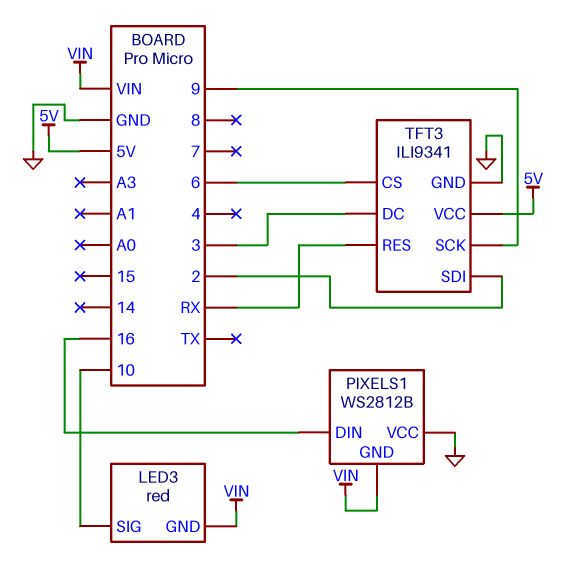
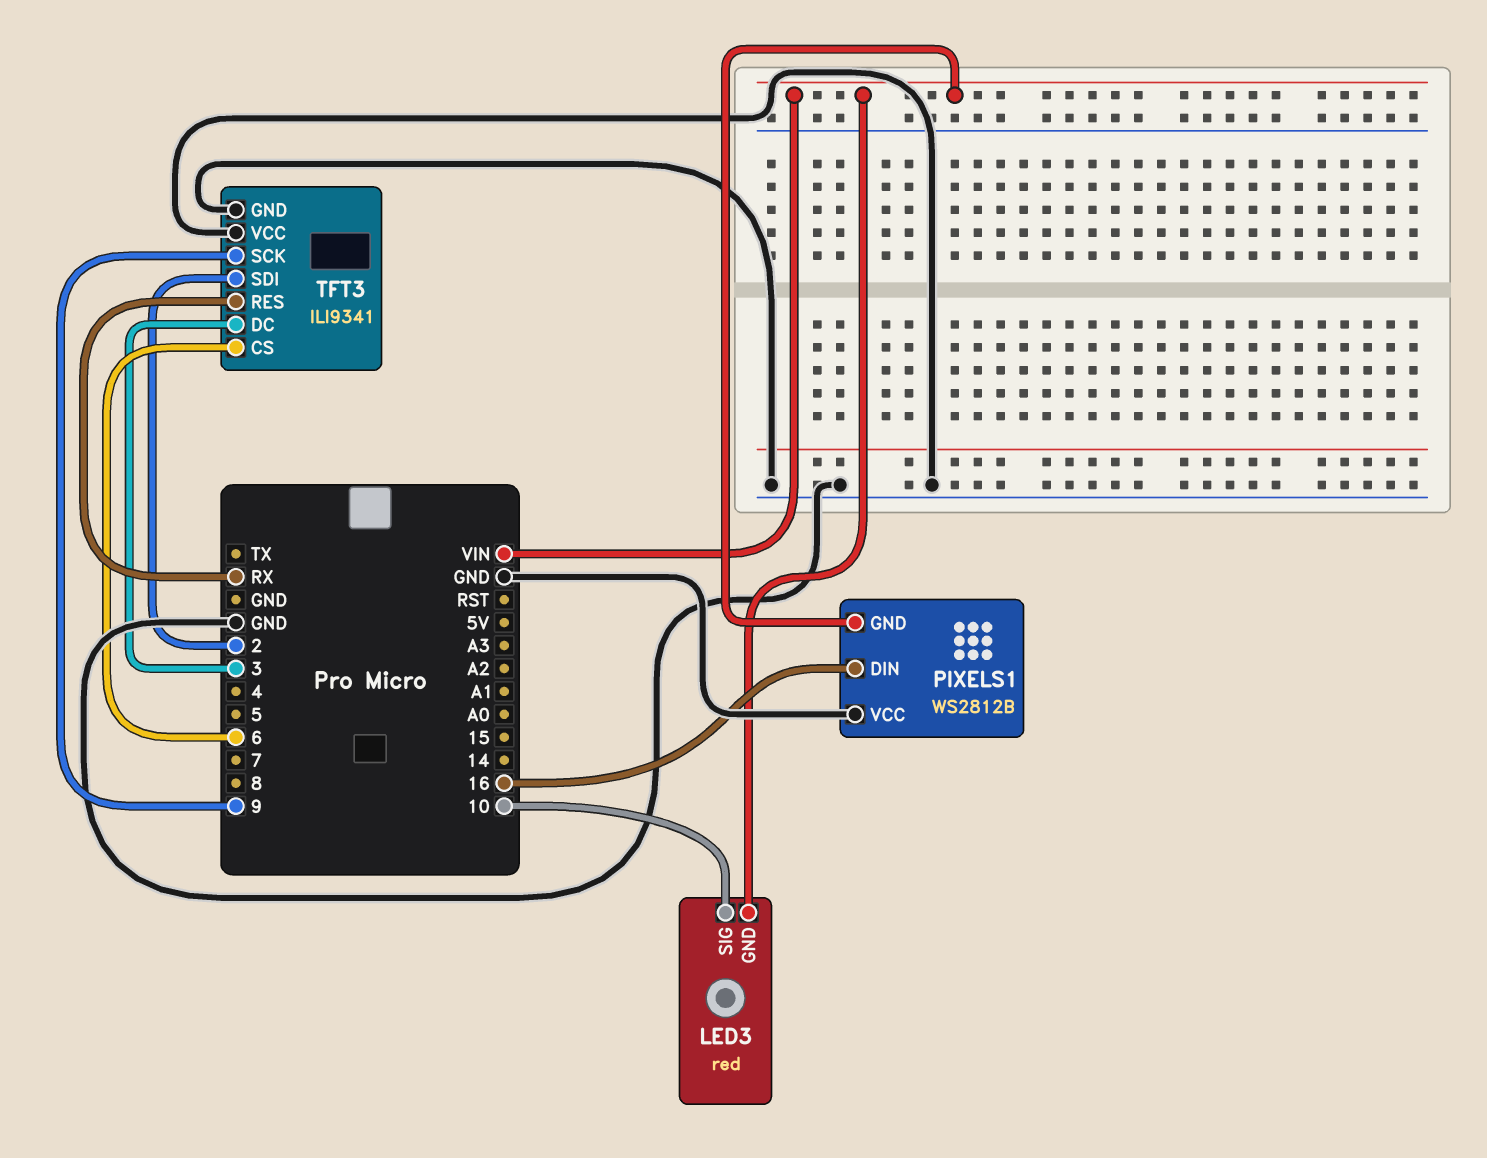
TFT3 pin VCC: 5V -> GND

